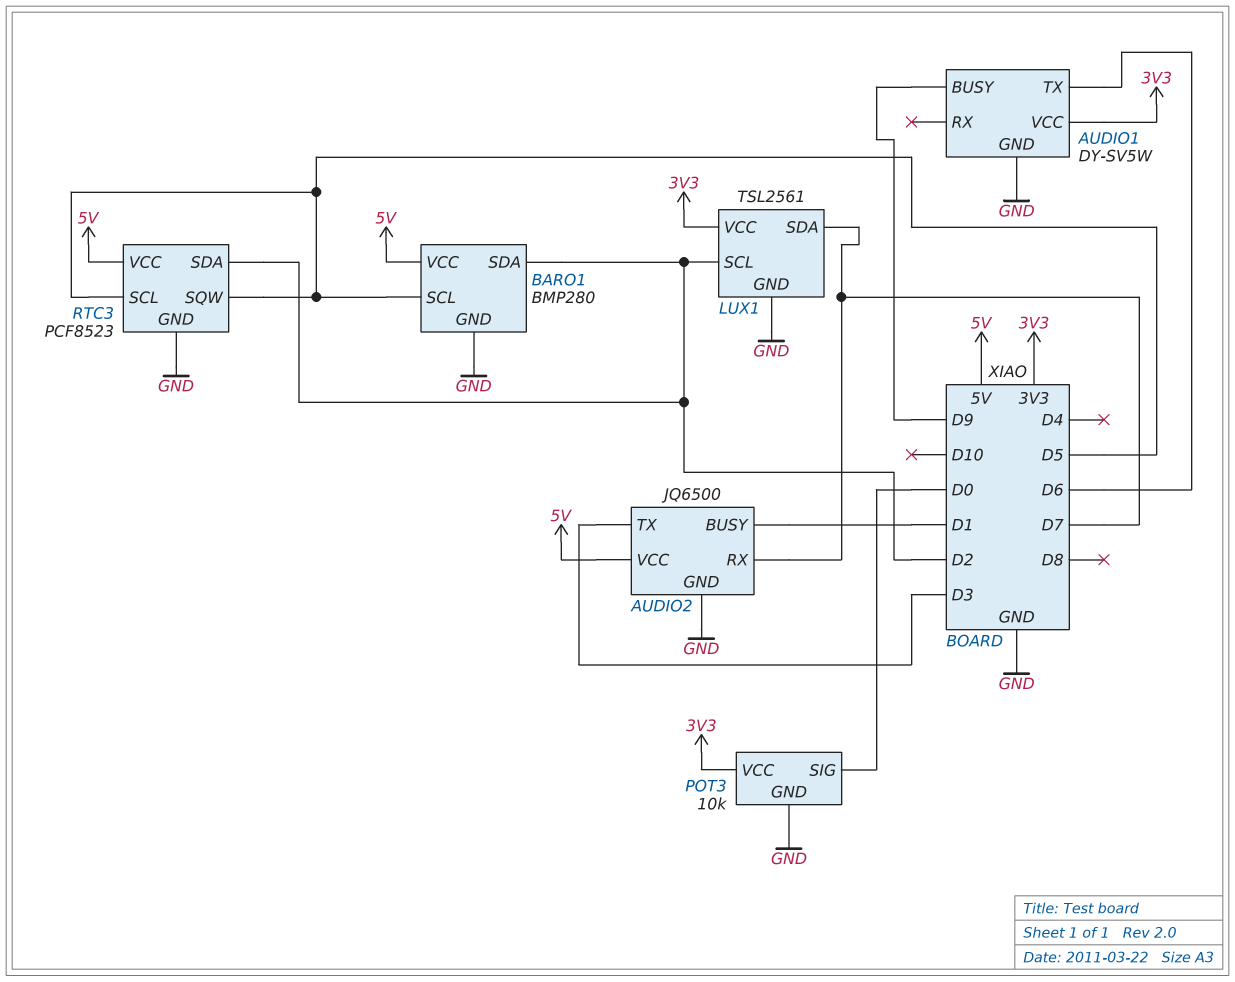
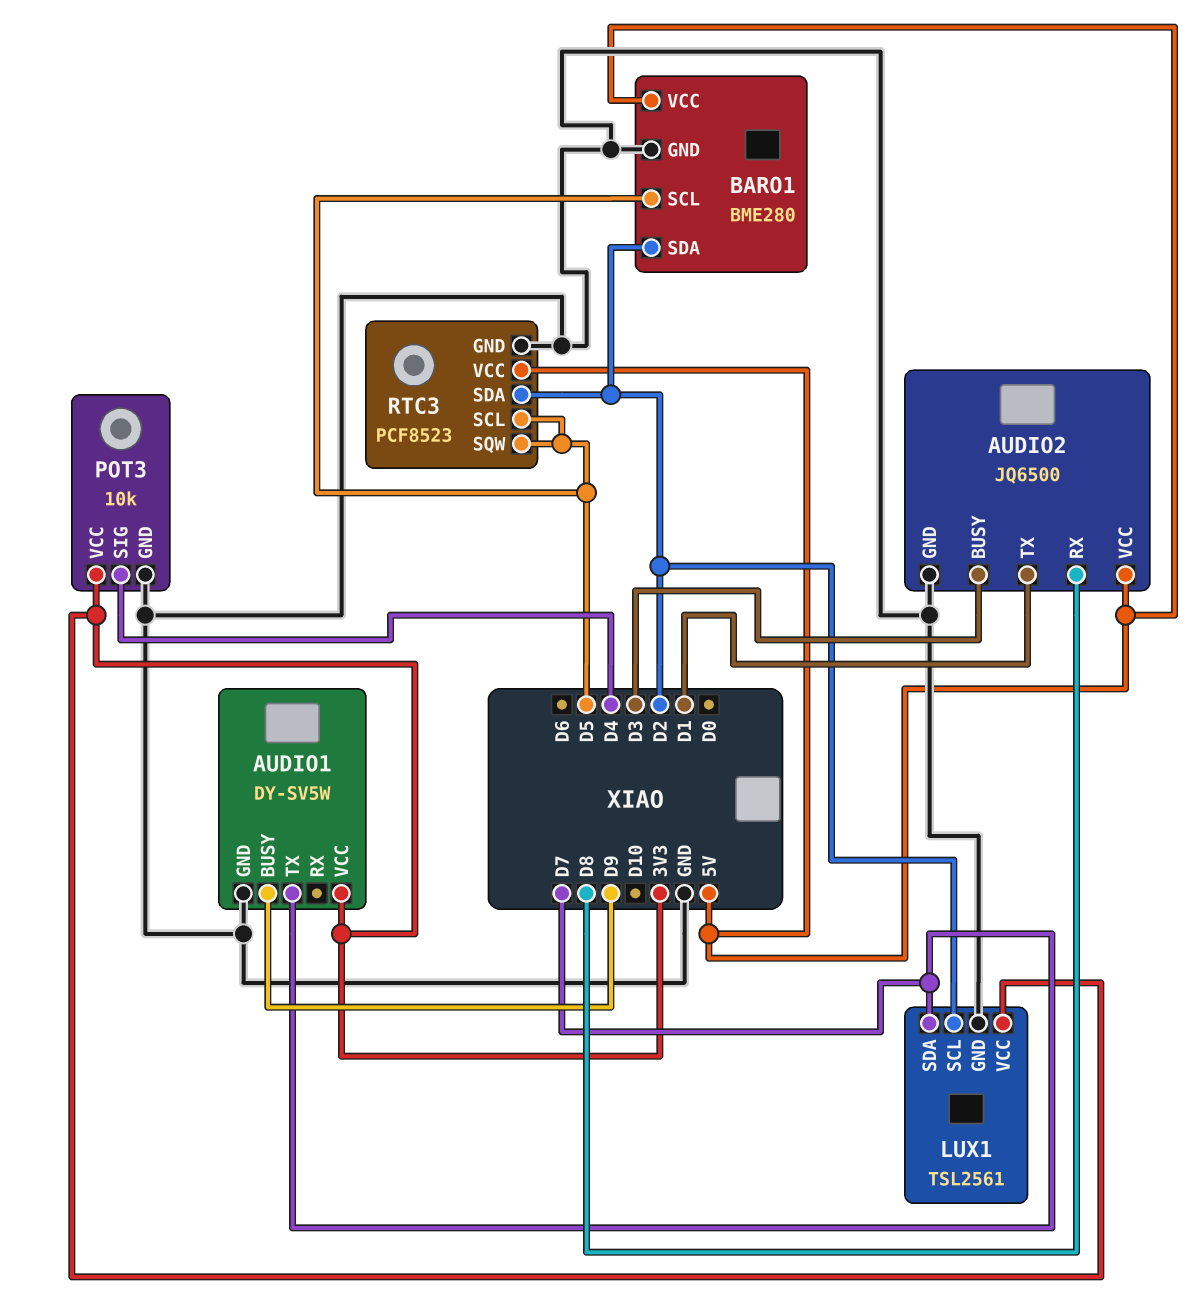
AUDIO1 pin TX: D6 -> D7
AUDIO2 pin BUSY: D1 -> D3
AUDIO2 pin RX: D7 -> D8
AUDIO2 pin TX: D3 -> D1
BARO1: BMP280 -> BME280
POT3 pin SIG: D0 -> D4

